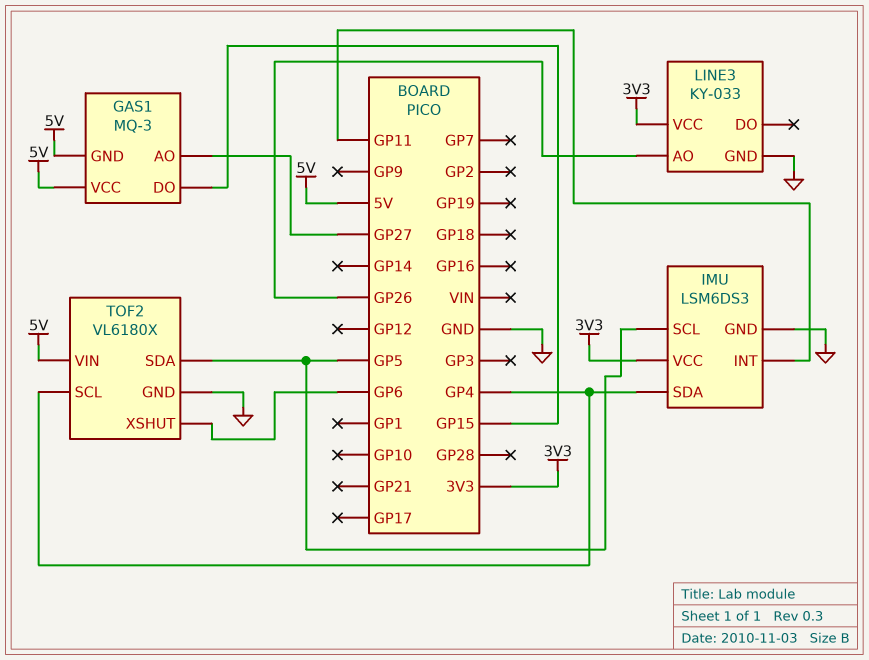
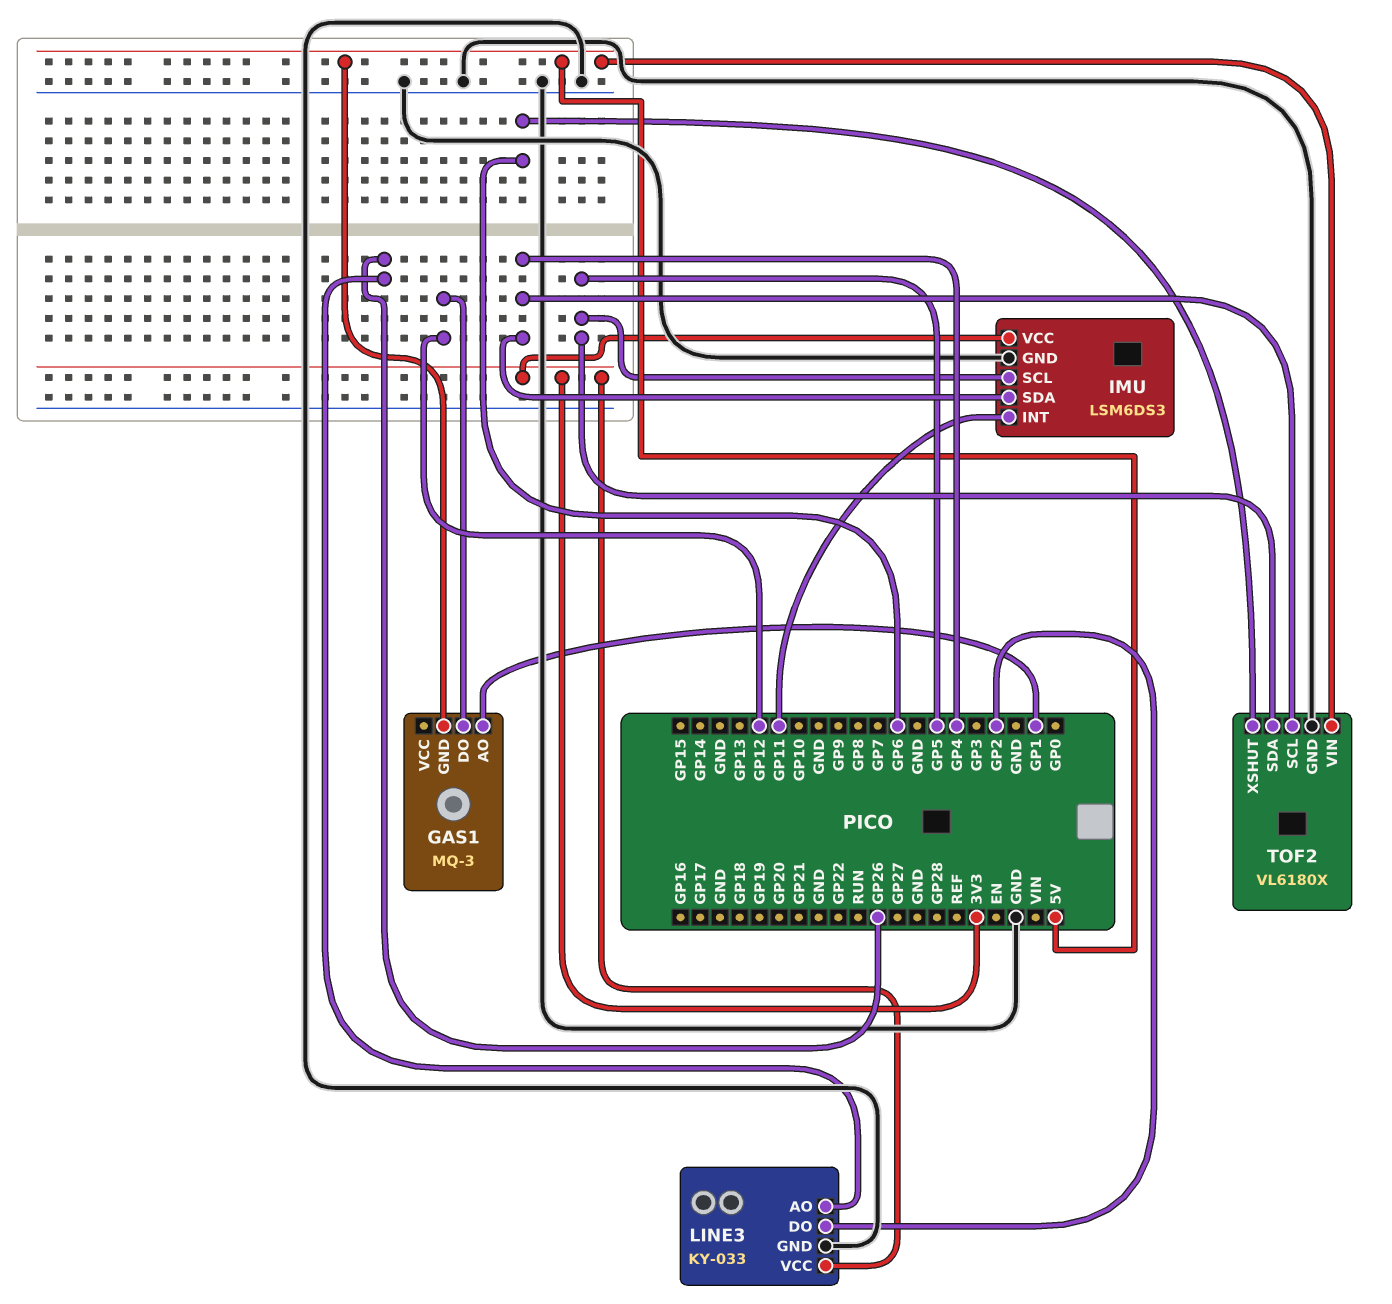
GAS1 pin AO: GP27 -> GP1
GAS1 pin DO: GP15 -> GP12
GAS1 pin VCC: 5V -> none
LINE3 pin DO: none -> GP2

